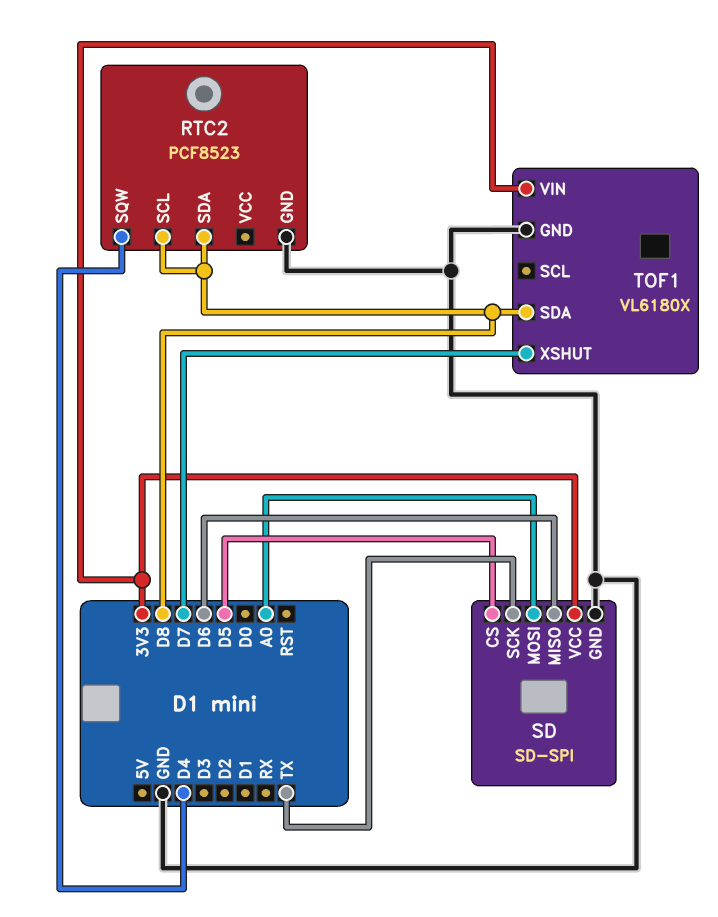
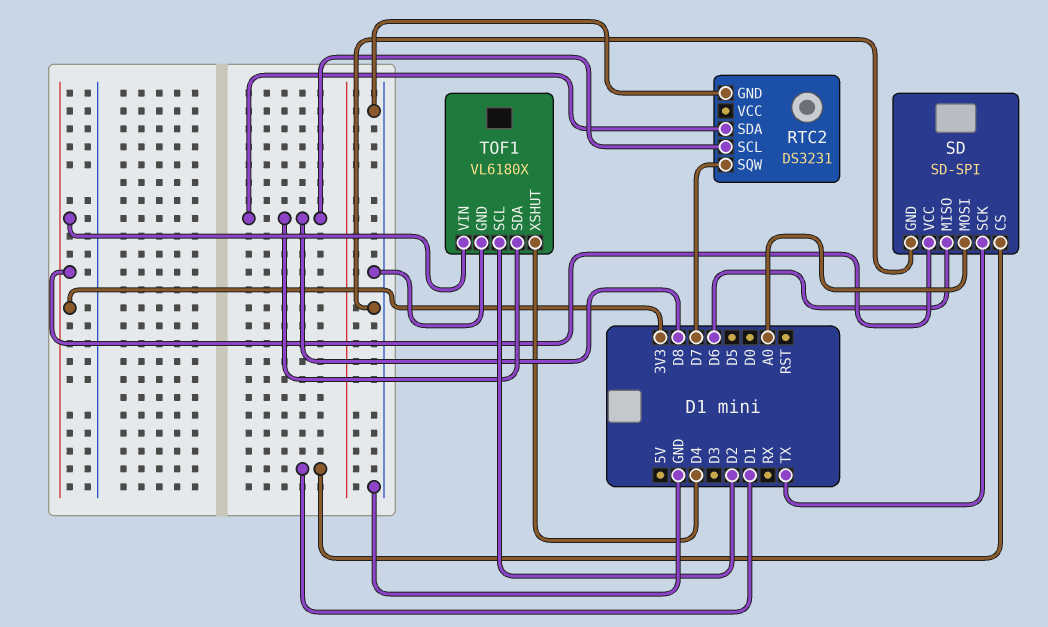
RTC2: PCF8523 -> DS3231
RTC2 pin SQW: D4 -> D7
SD pin CS: D5 -> D1
TOF1 pin SCL: none -> D2
TOF1 pin XSHUT: D7 -> D4

